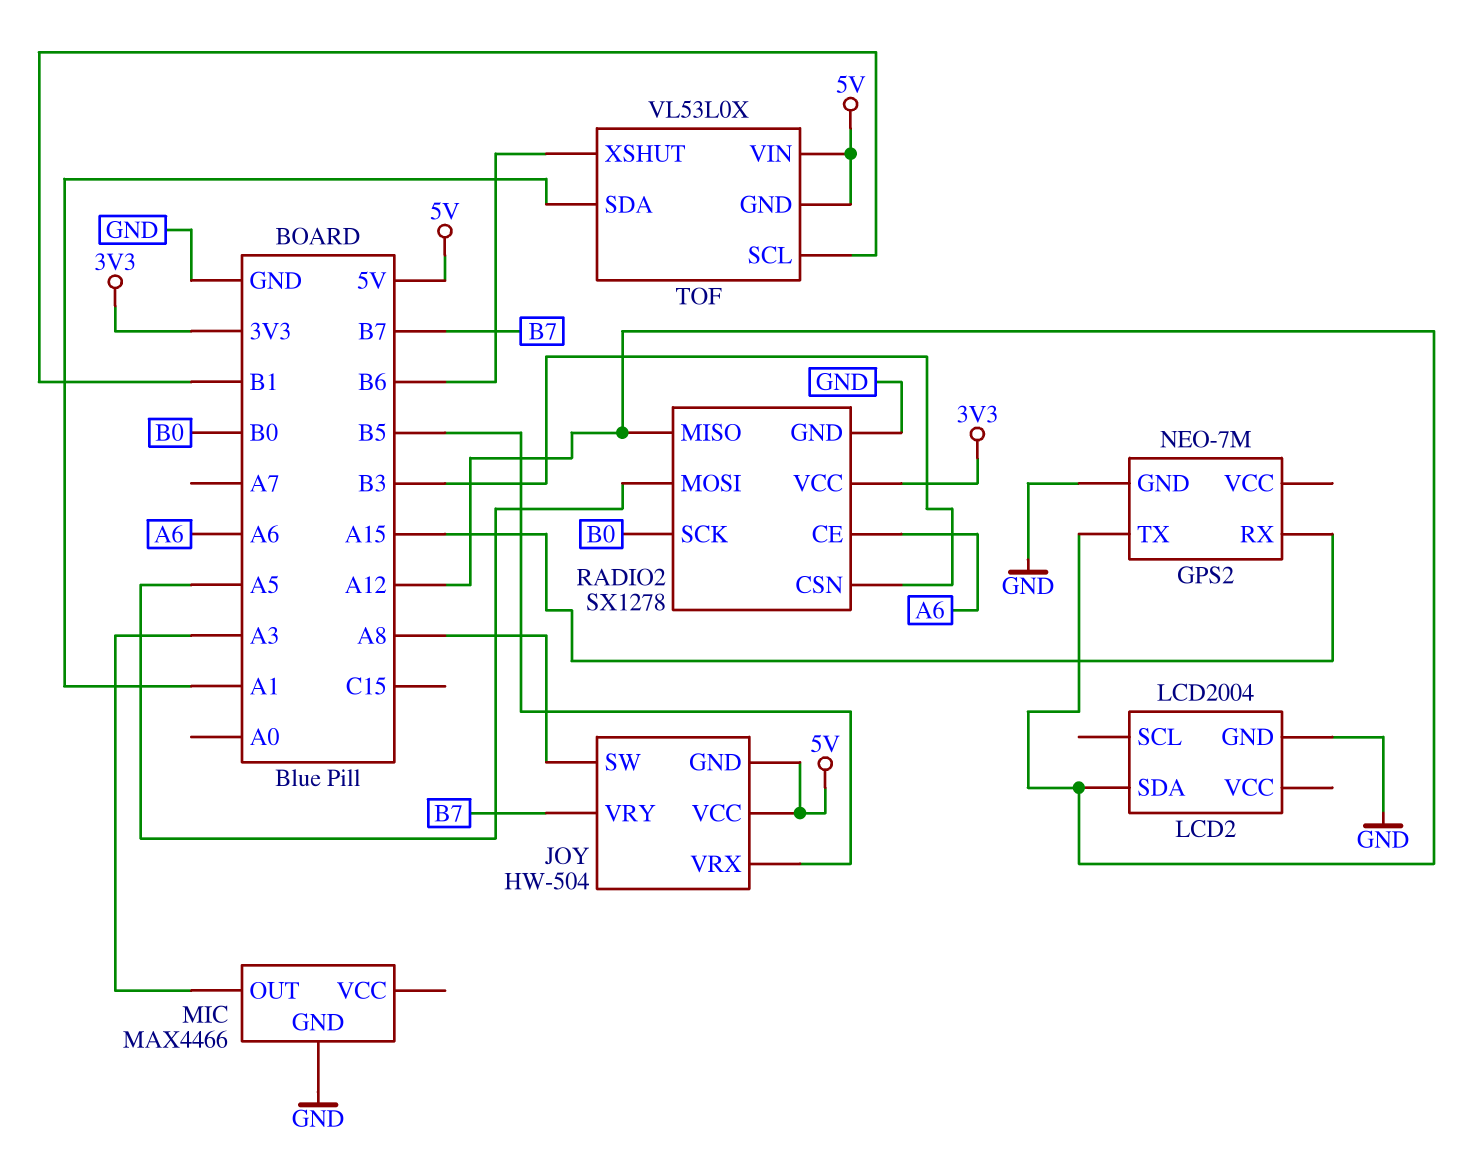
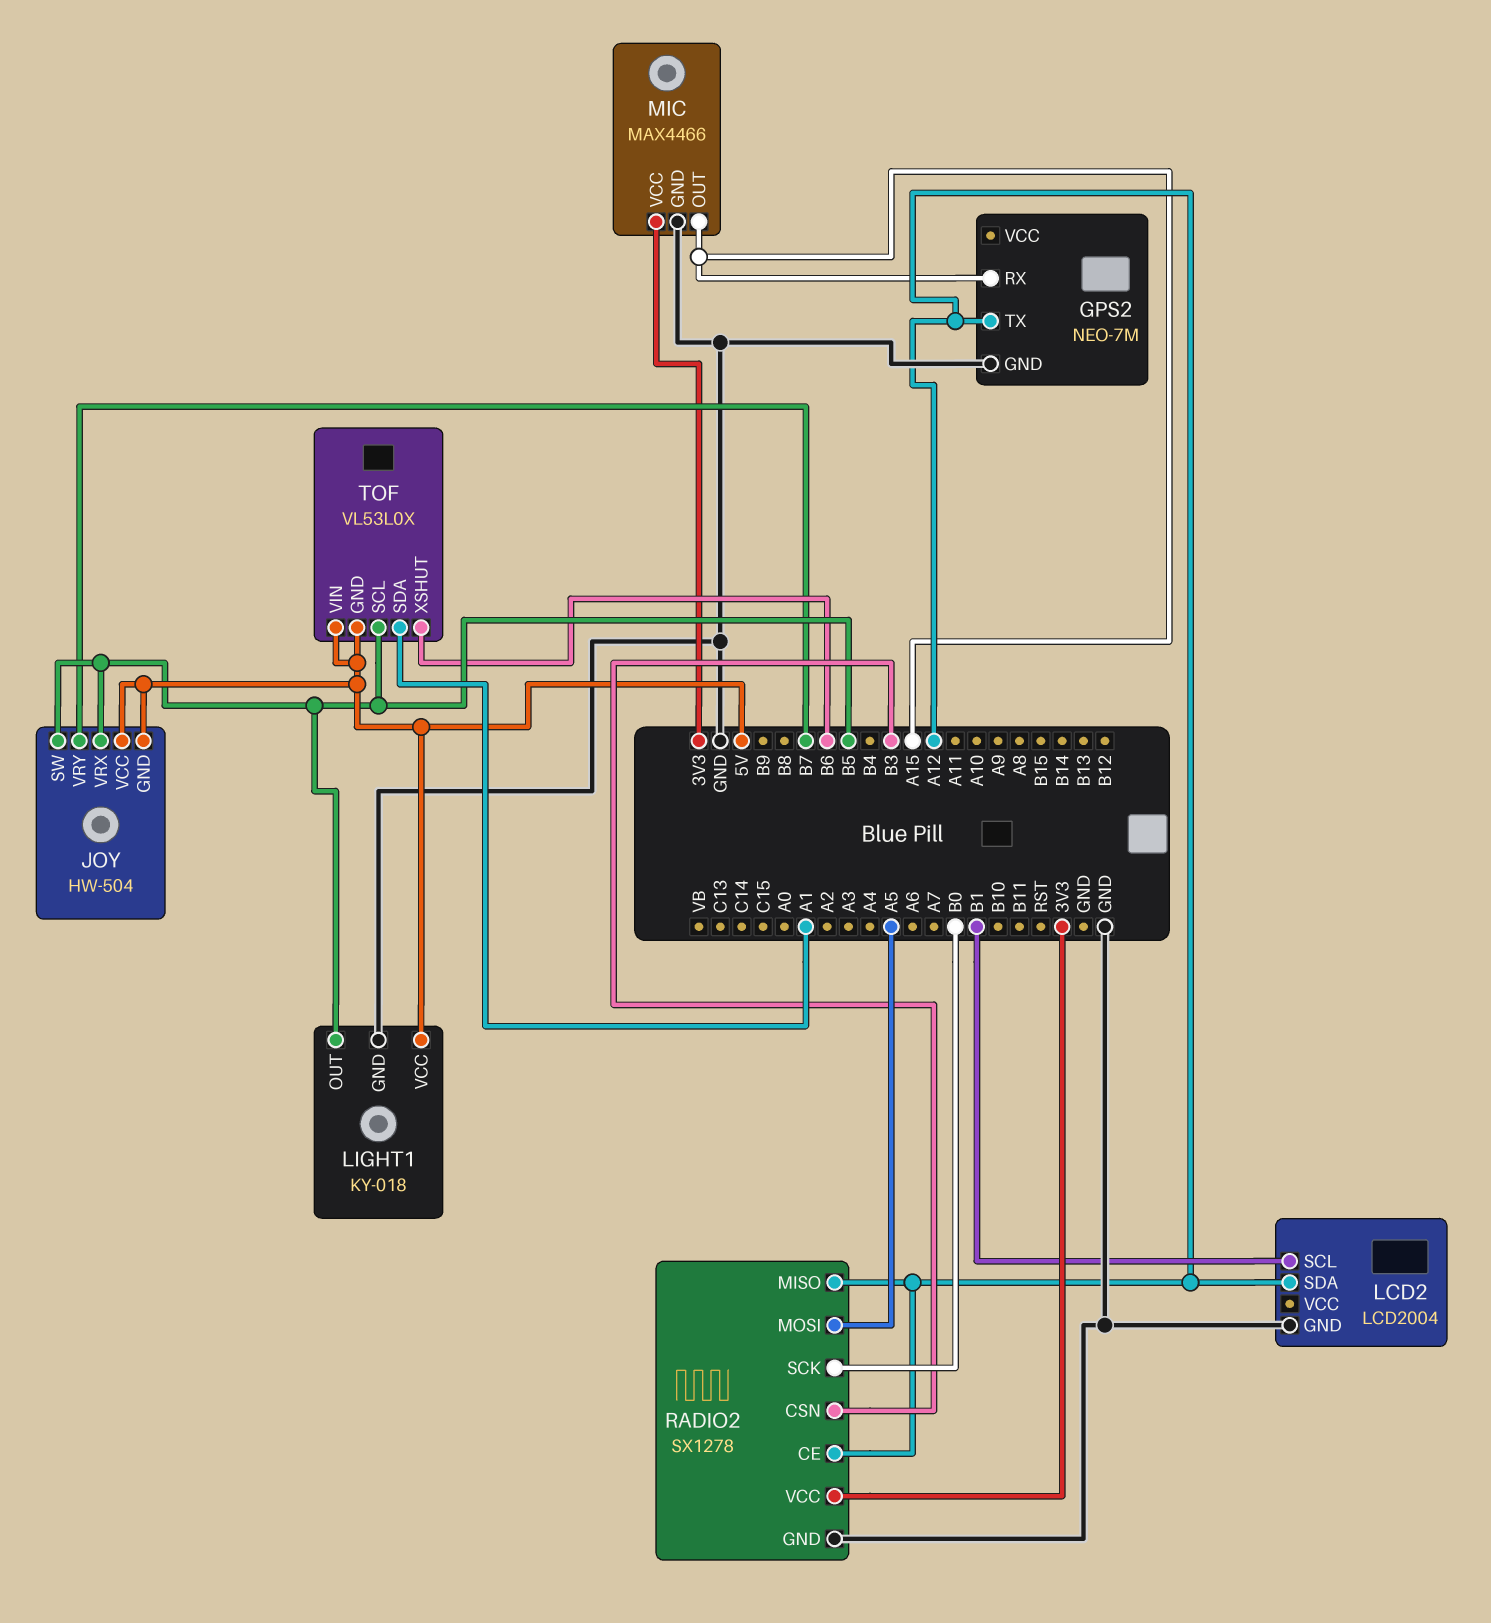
JOY pin SW: A8 -> B5
LCD2 pin SCL: none -> B1
LIGHT1: none -> KY-018
LIGHT1 pin GND: none -> GND
LIGHT1 pin OUT: none -> B5
LIGHT1 pin VCC: none -> 5V
MIC pin OUT: A3 -> A15
MIC pin VCC: none -> 3V3
RADIO2 pin CE: A6 -> A12
TOF pin SCL: B1 -> B5

